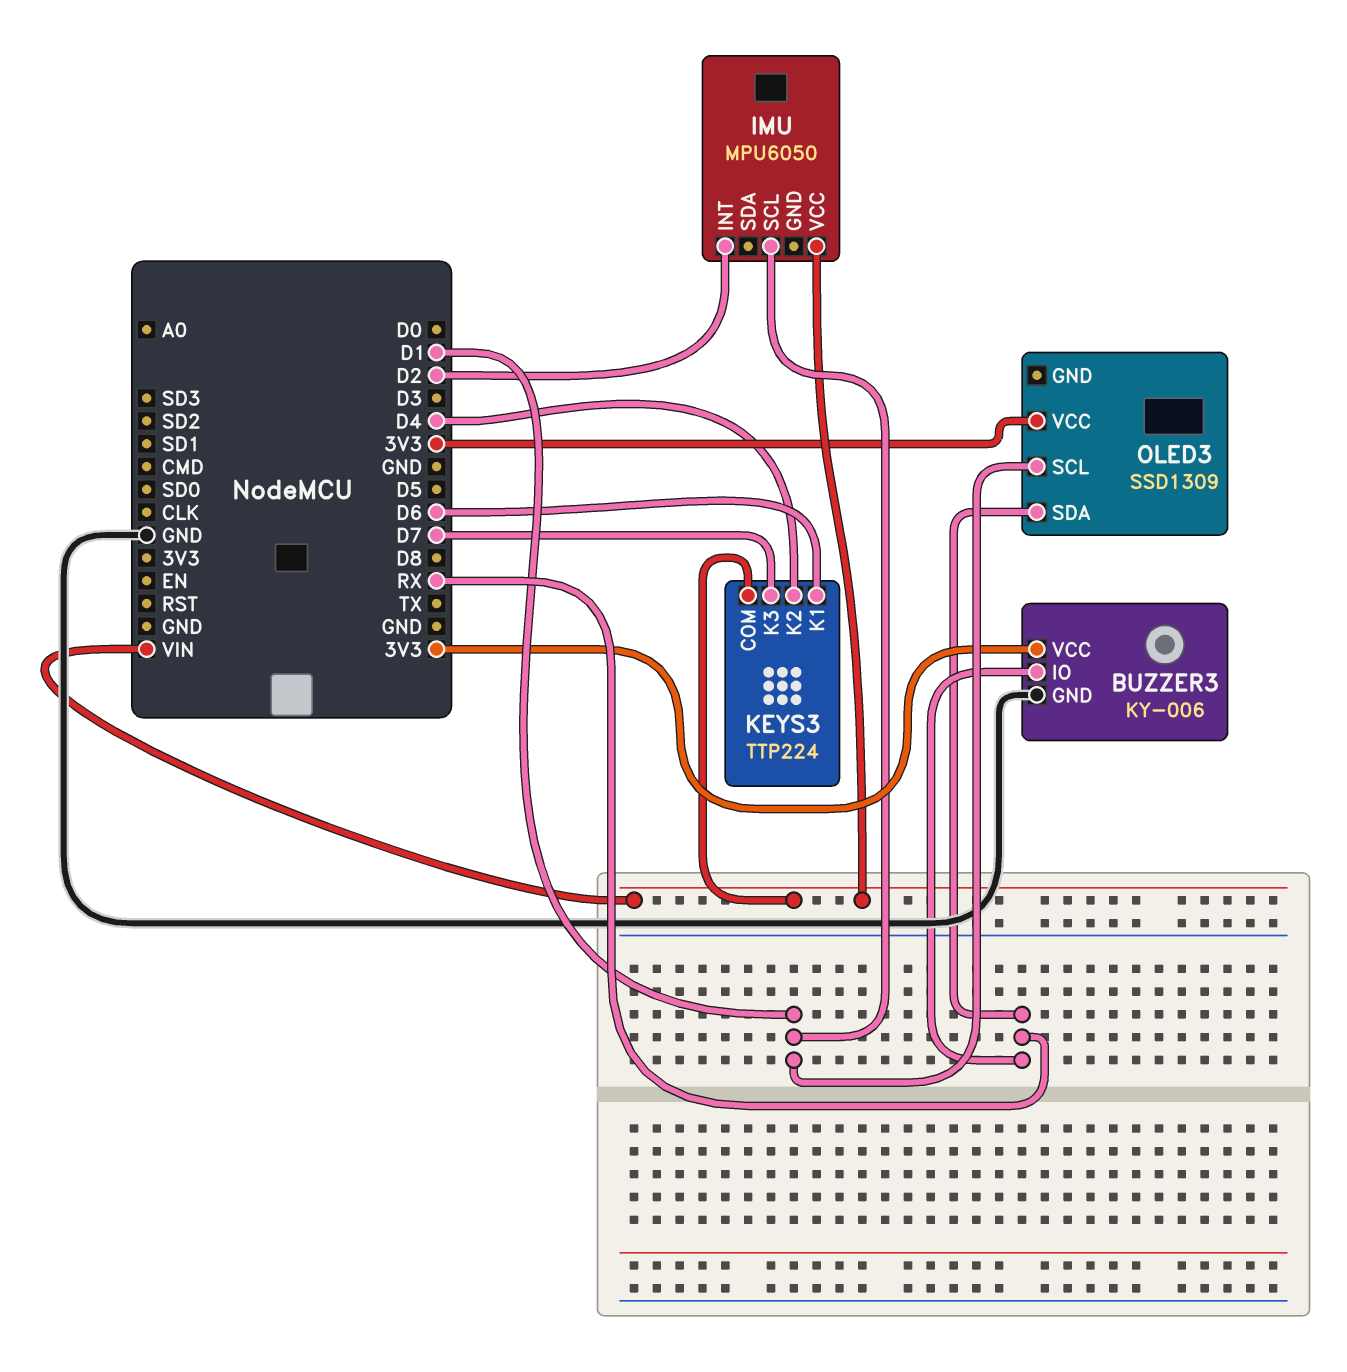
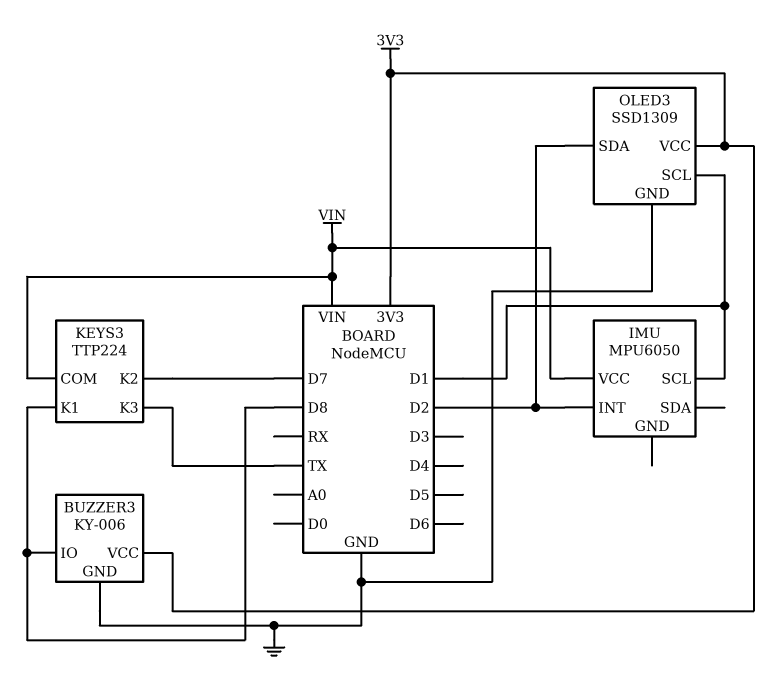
BUZZER3 pin IO: RX -> D8
KEYS3 pin K1: D6 -> D8
KEYS3 pin K2: D4 -> D7
KEYS3 pin K3: D7 -> TX
OLED3 pin GND: none -> GND
OLED3 pin SDA: RX -> D2

